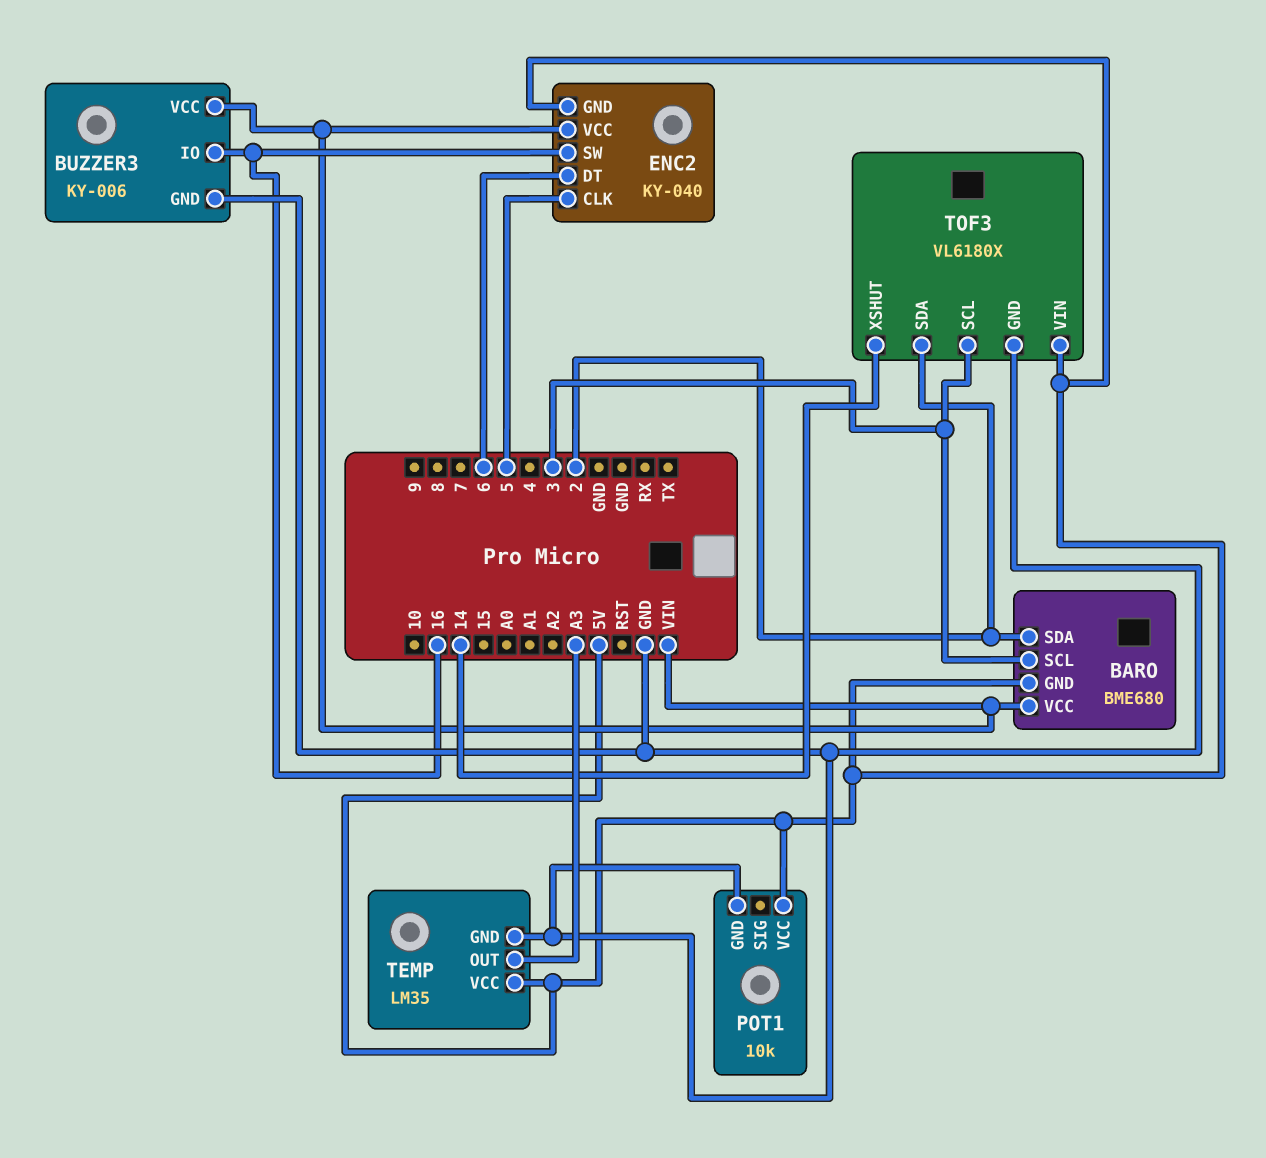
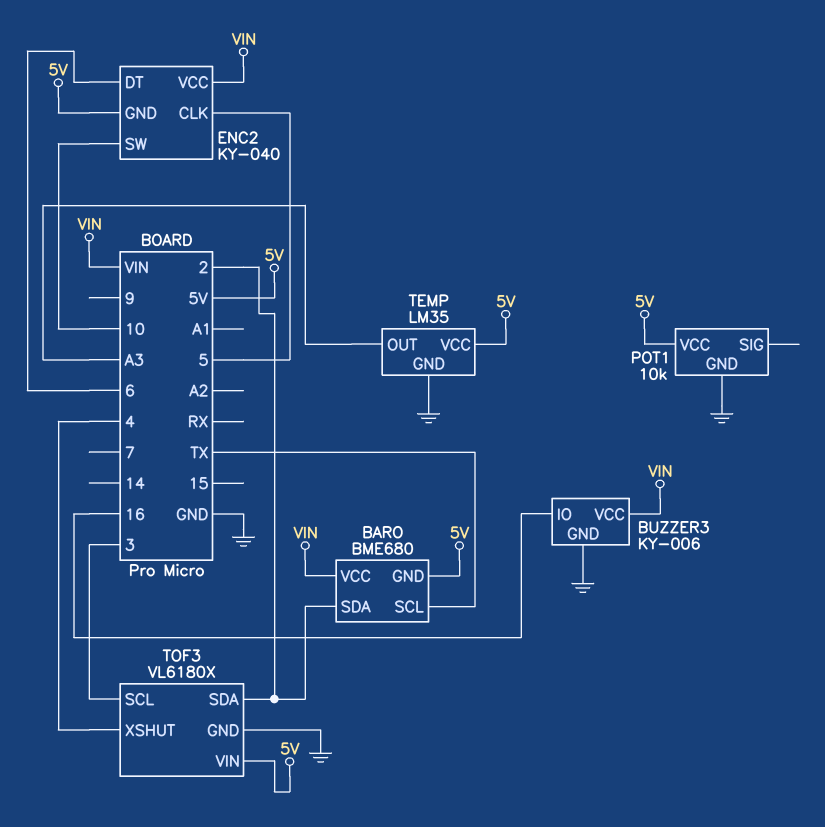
BARO pin SCL: 3 -> TX
ENC2 pin SW: 16 -> 10
TOF3 pin XSHUT: 14 -> 4

